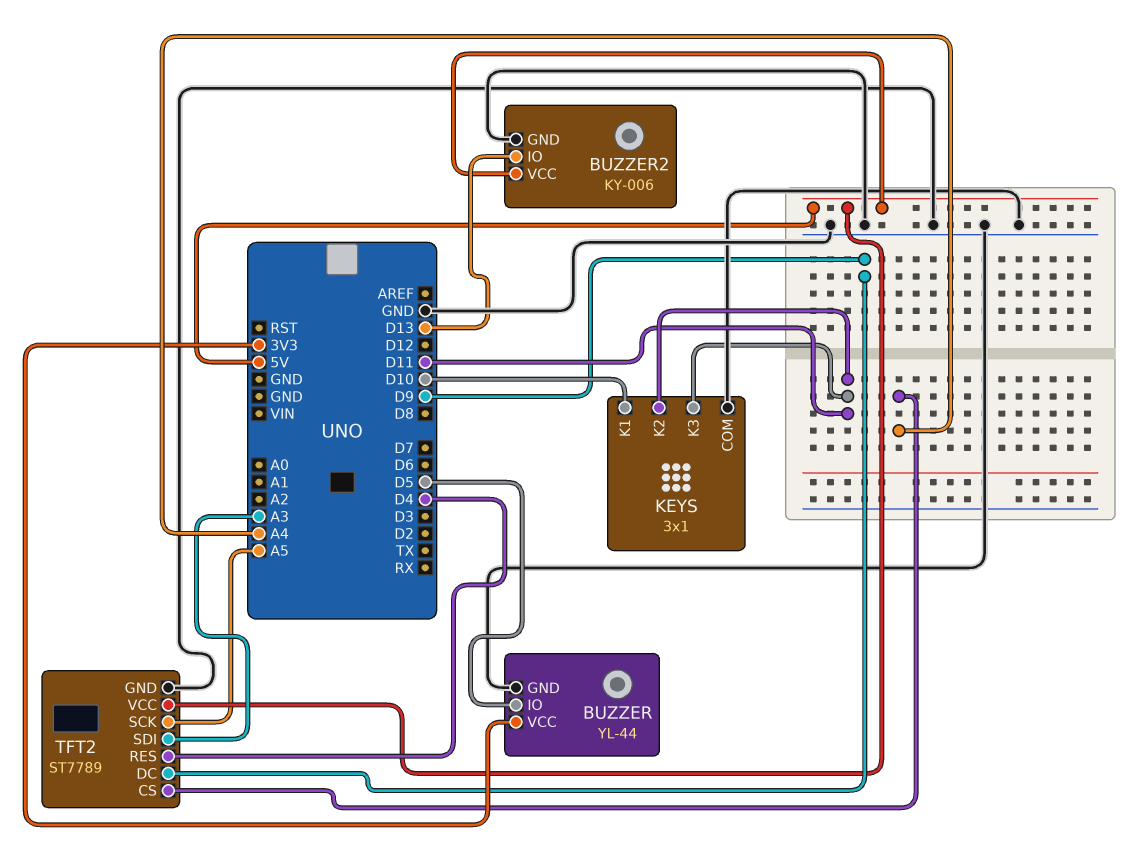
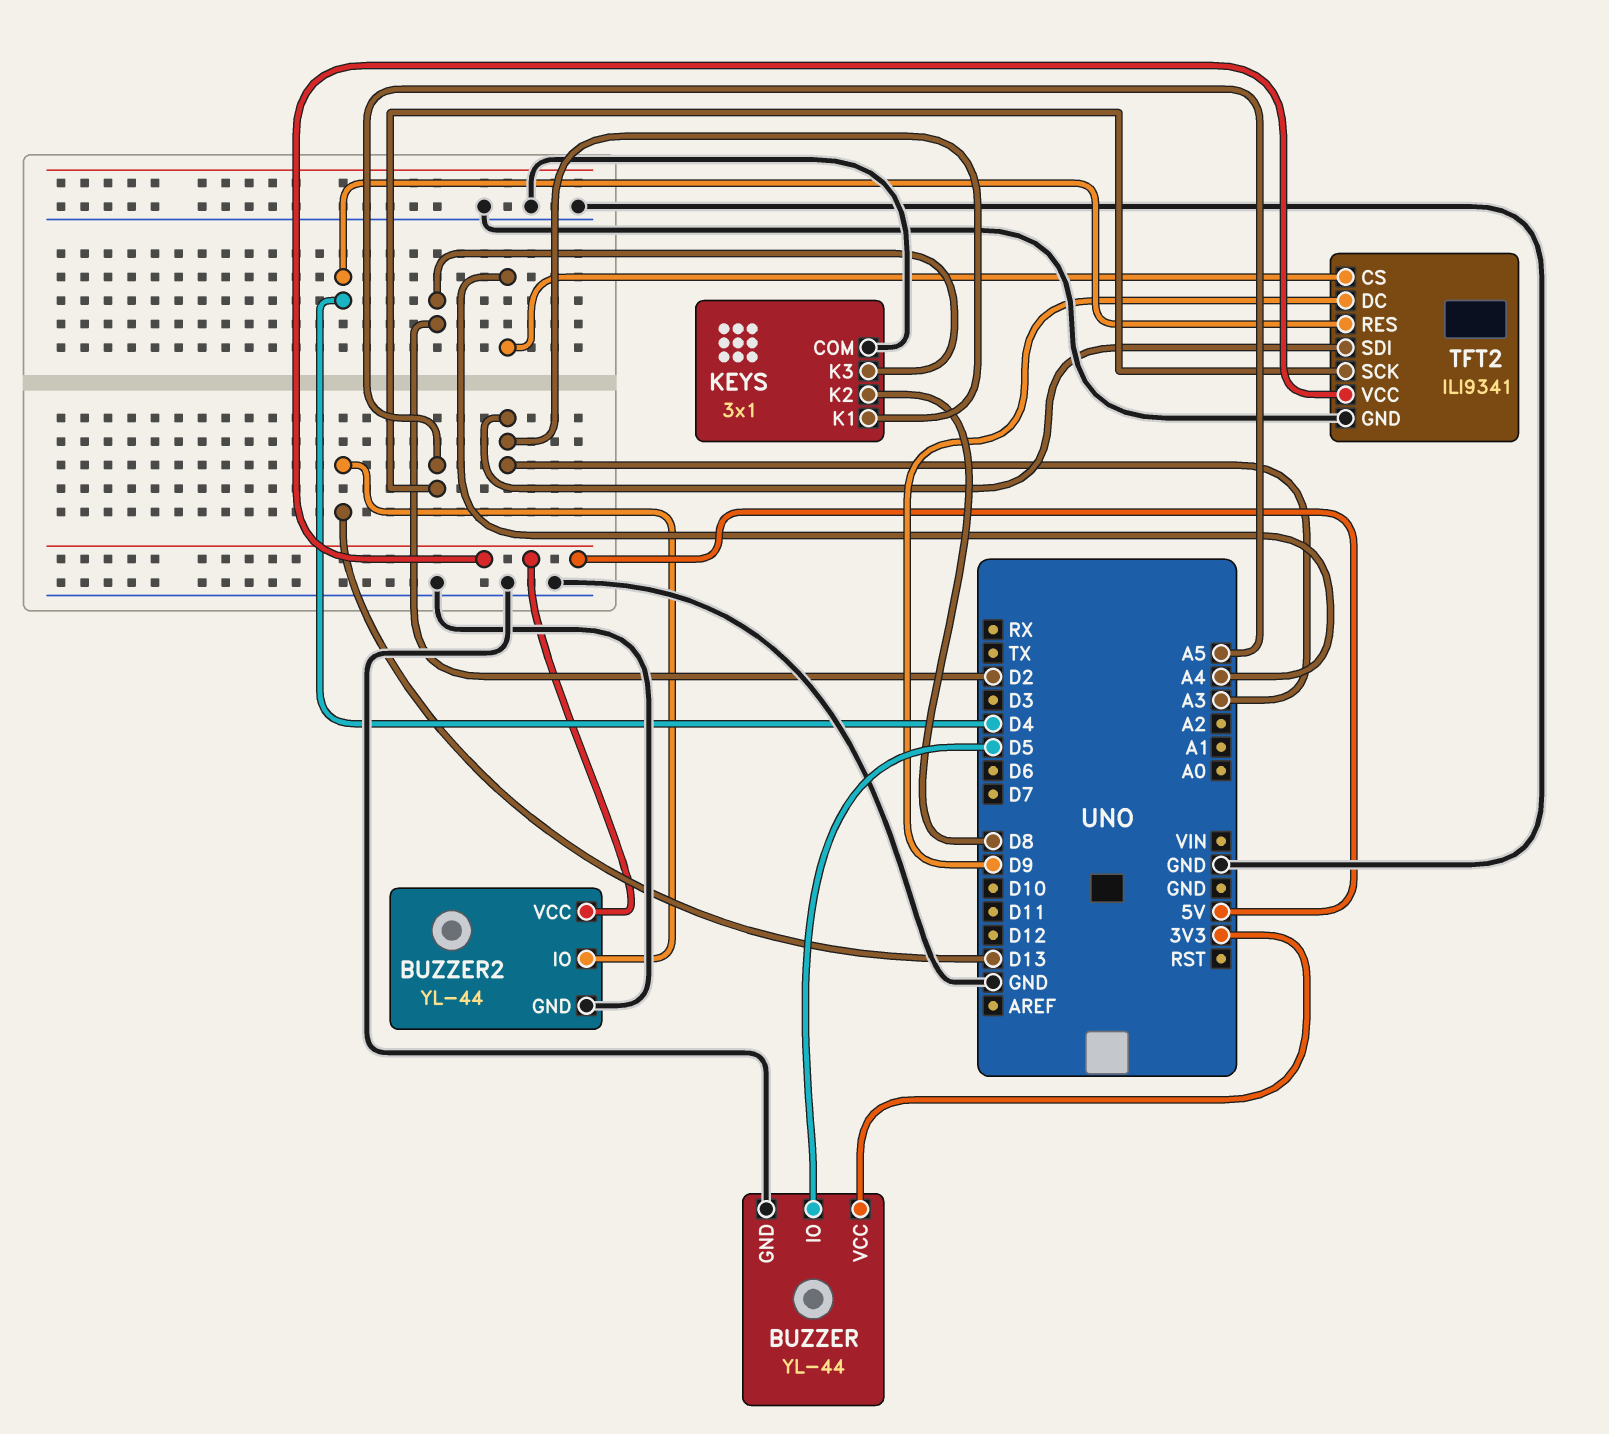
BUZZER2: KY-006 -> YL-44
KEYS pin K1: D10 -> A3
KEYS pin K2: D11 -> D8
KEYS pin K3: D11 -> D2
TFT2: ST7789 -> ILI9341

